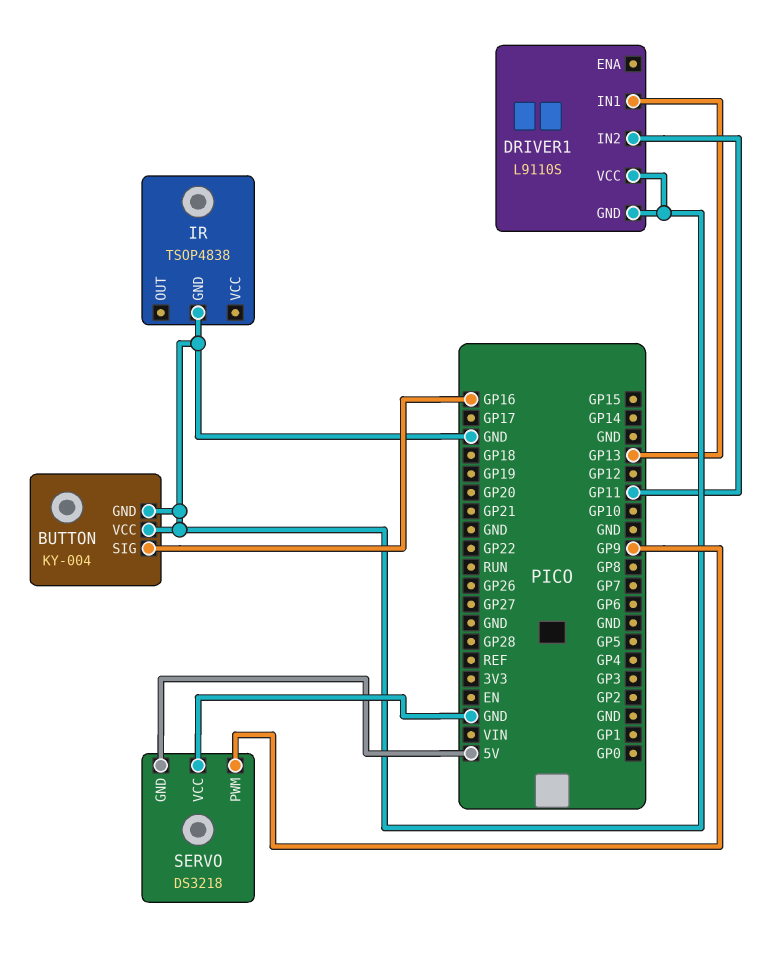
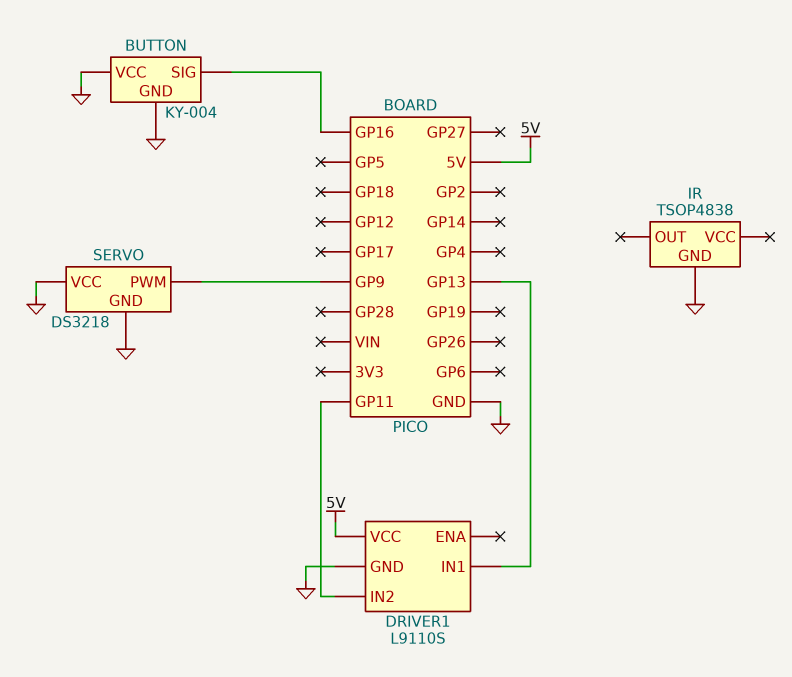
DRIVER1 pin VCC: GND -> 5V
SERVO pin GND: 5V -> GND

